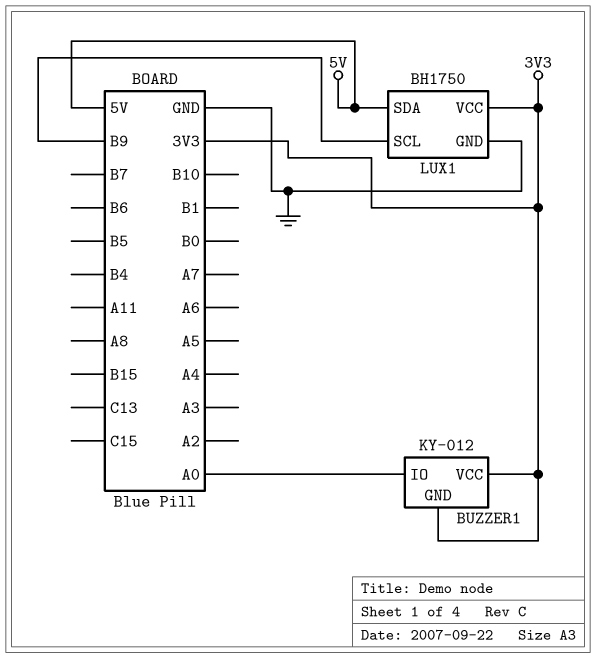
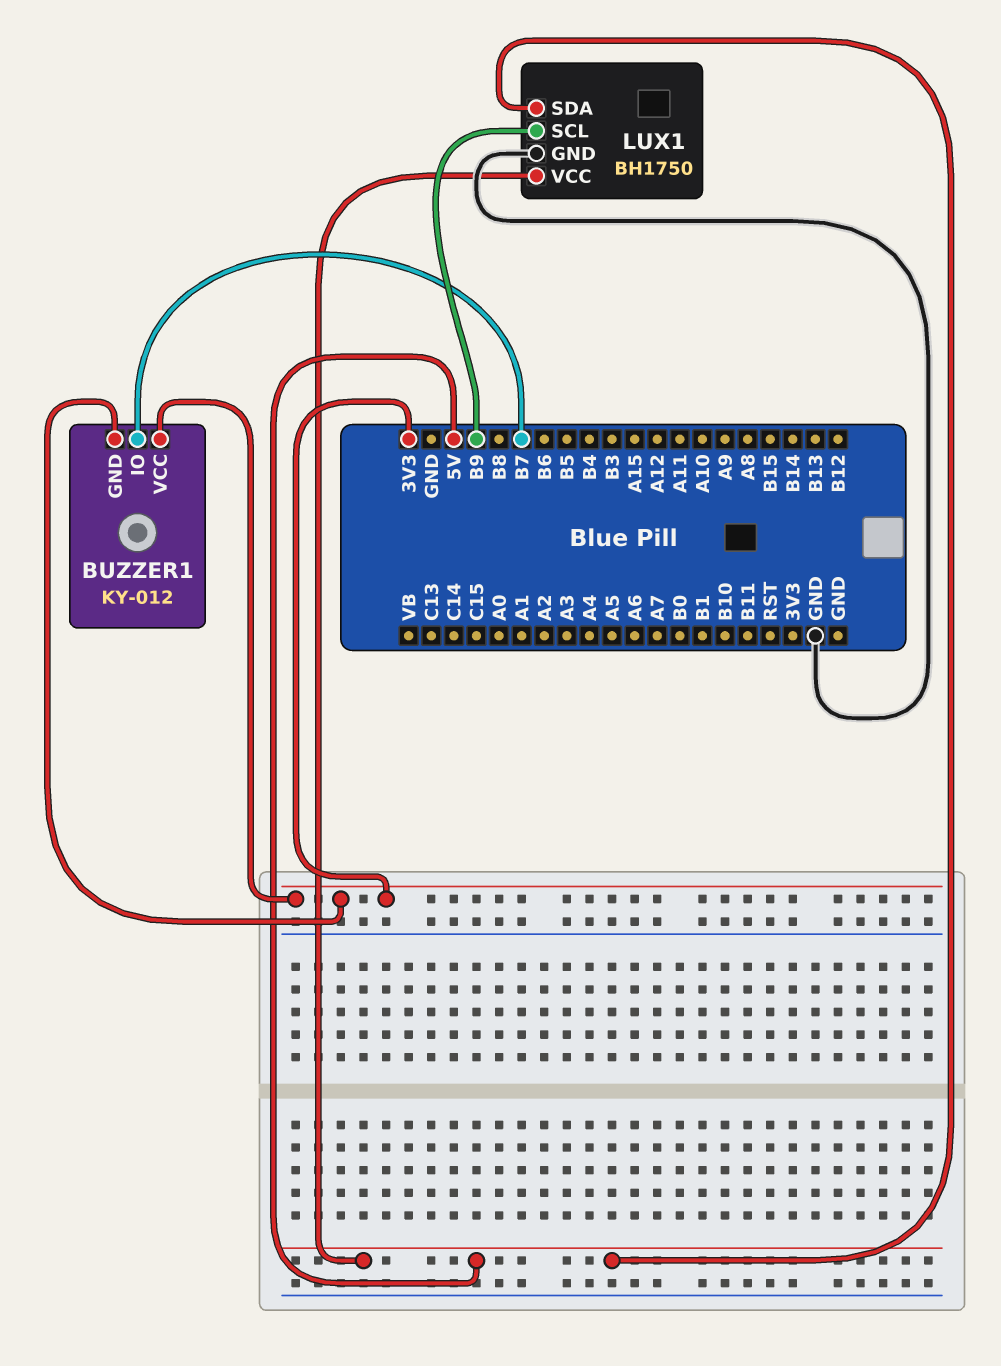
BUZZER1 pin IO: A0 -> B7
LUX1 pin VCC: 3V3 -> 5V

